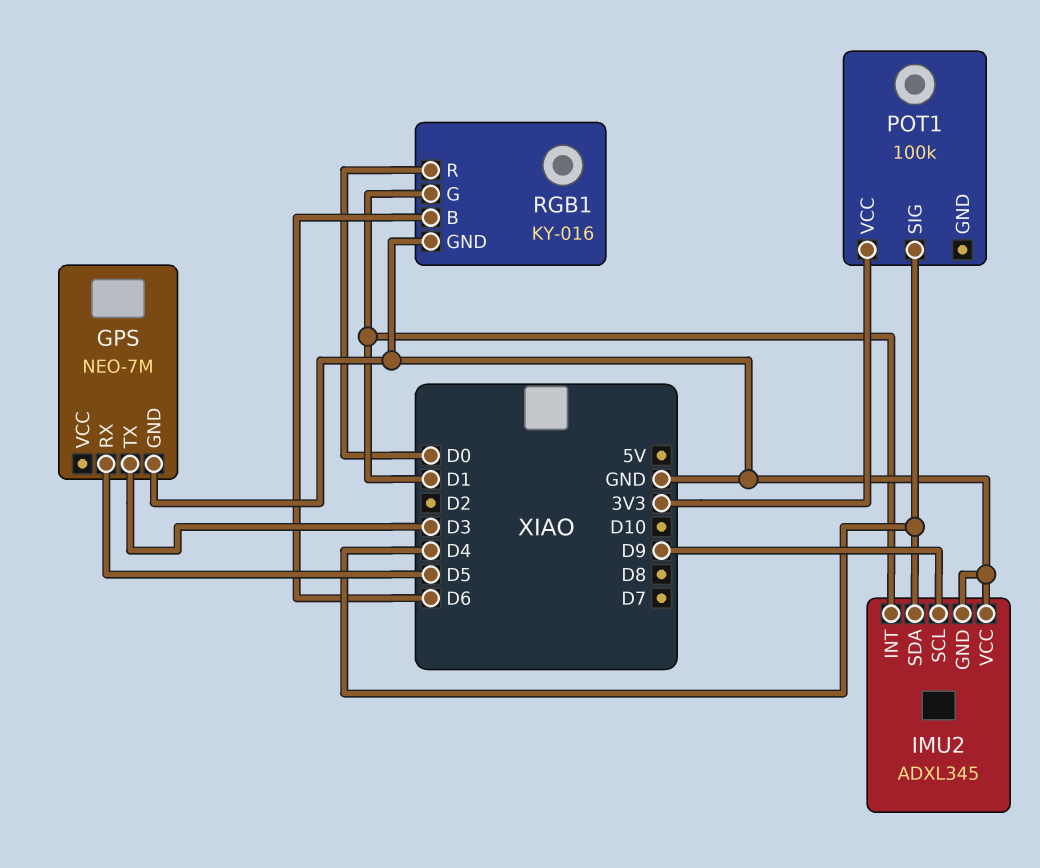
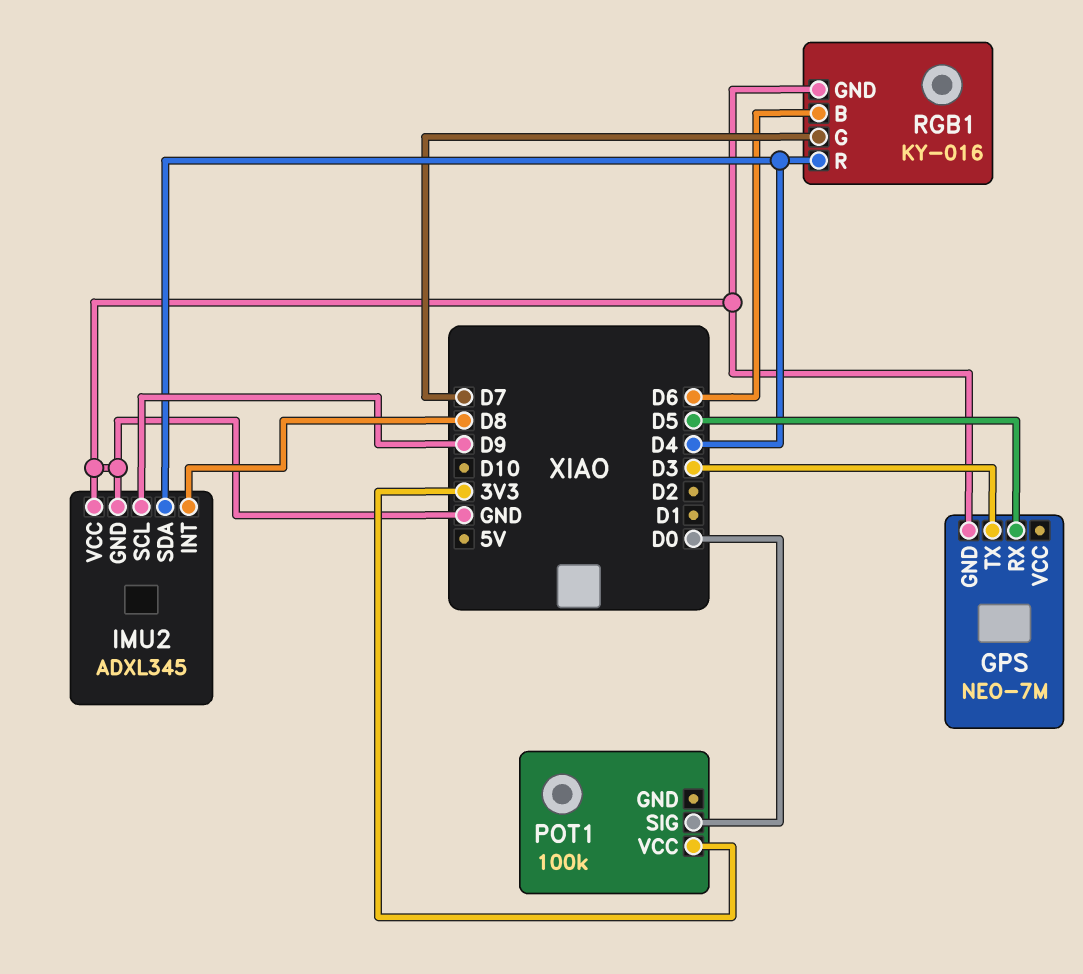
IMU2 pin INT: D1 -> D8
POT1 pin SIG: D4 -> D0
RGB1 pin G: D1 -> D7
RGB1 pin R: D0 -> D4

